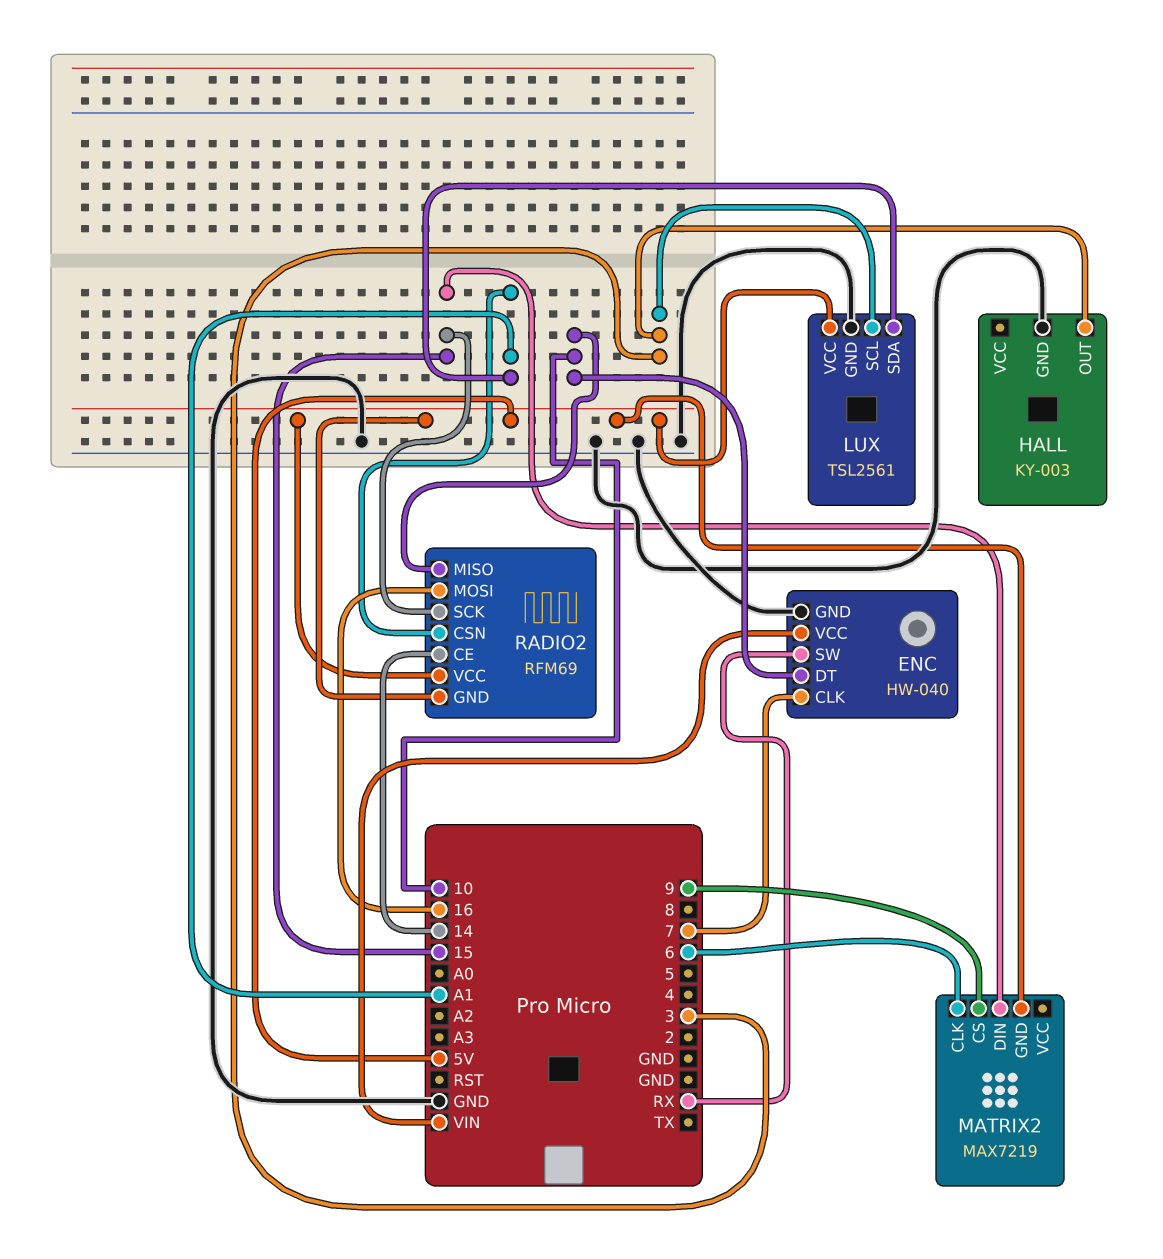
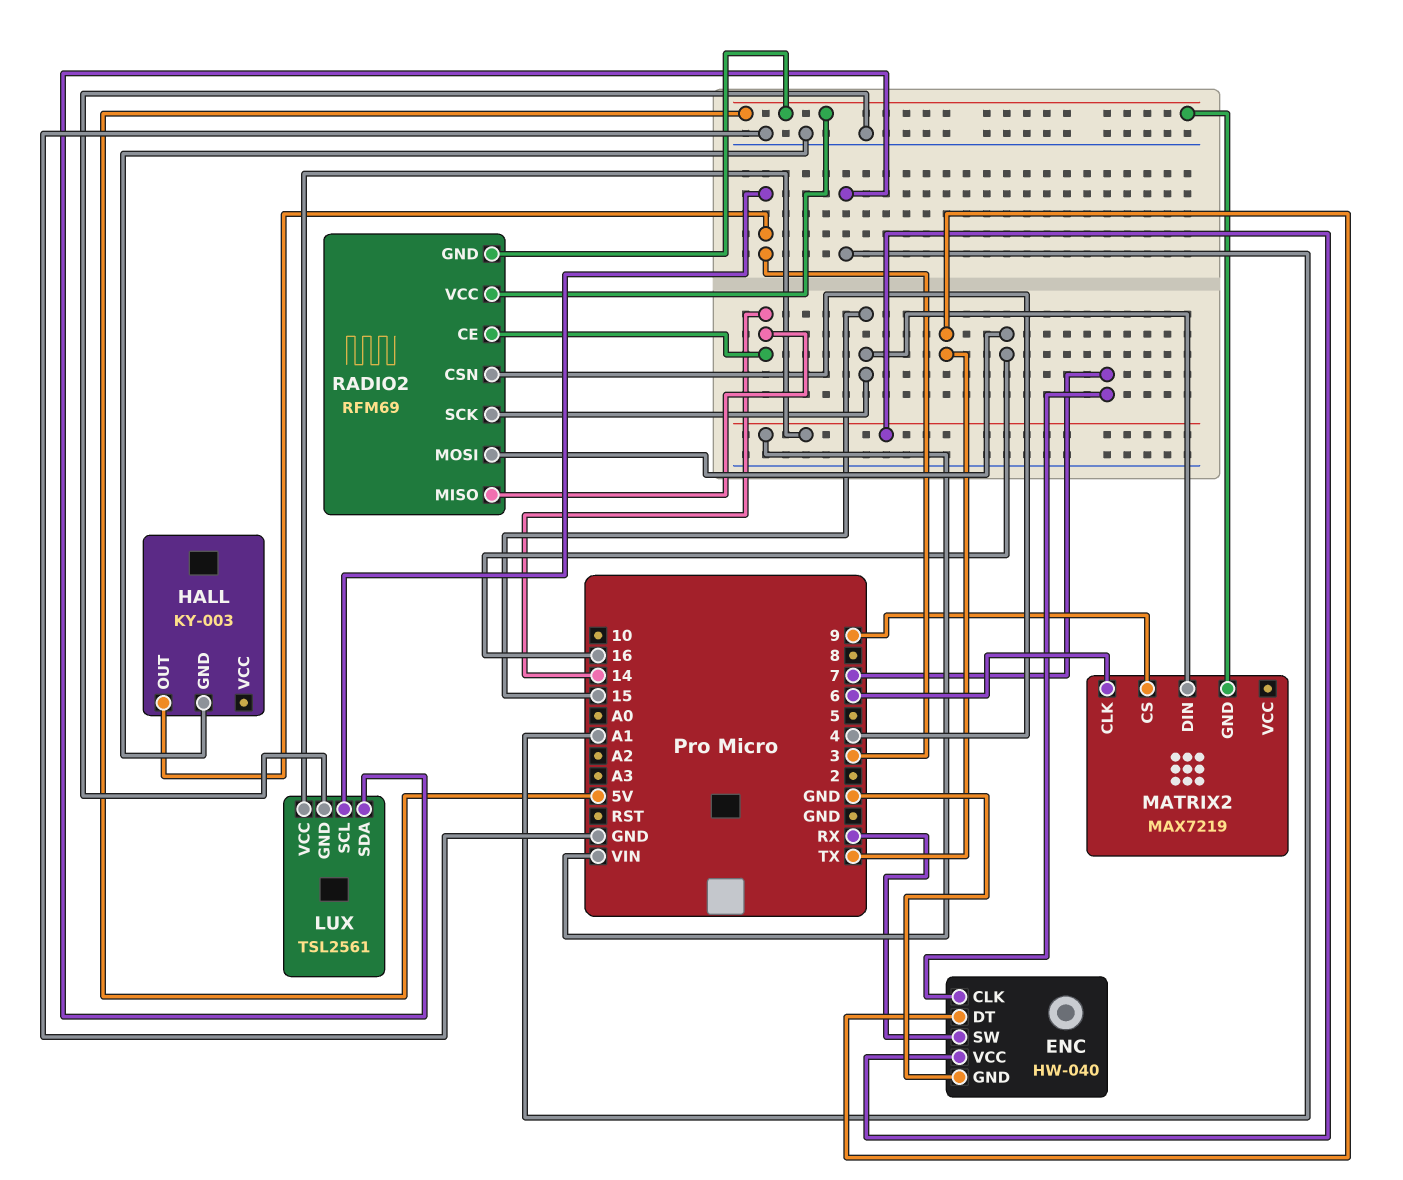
ENC pin DT: 10 -> TX
LUX pin VCC: 5V -> VIN
RADIO2 pin CSN: A1 -> 4
RADIO2 pin MISO: 10 -> 14

